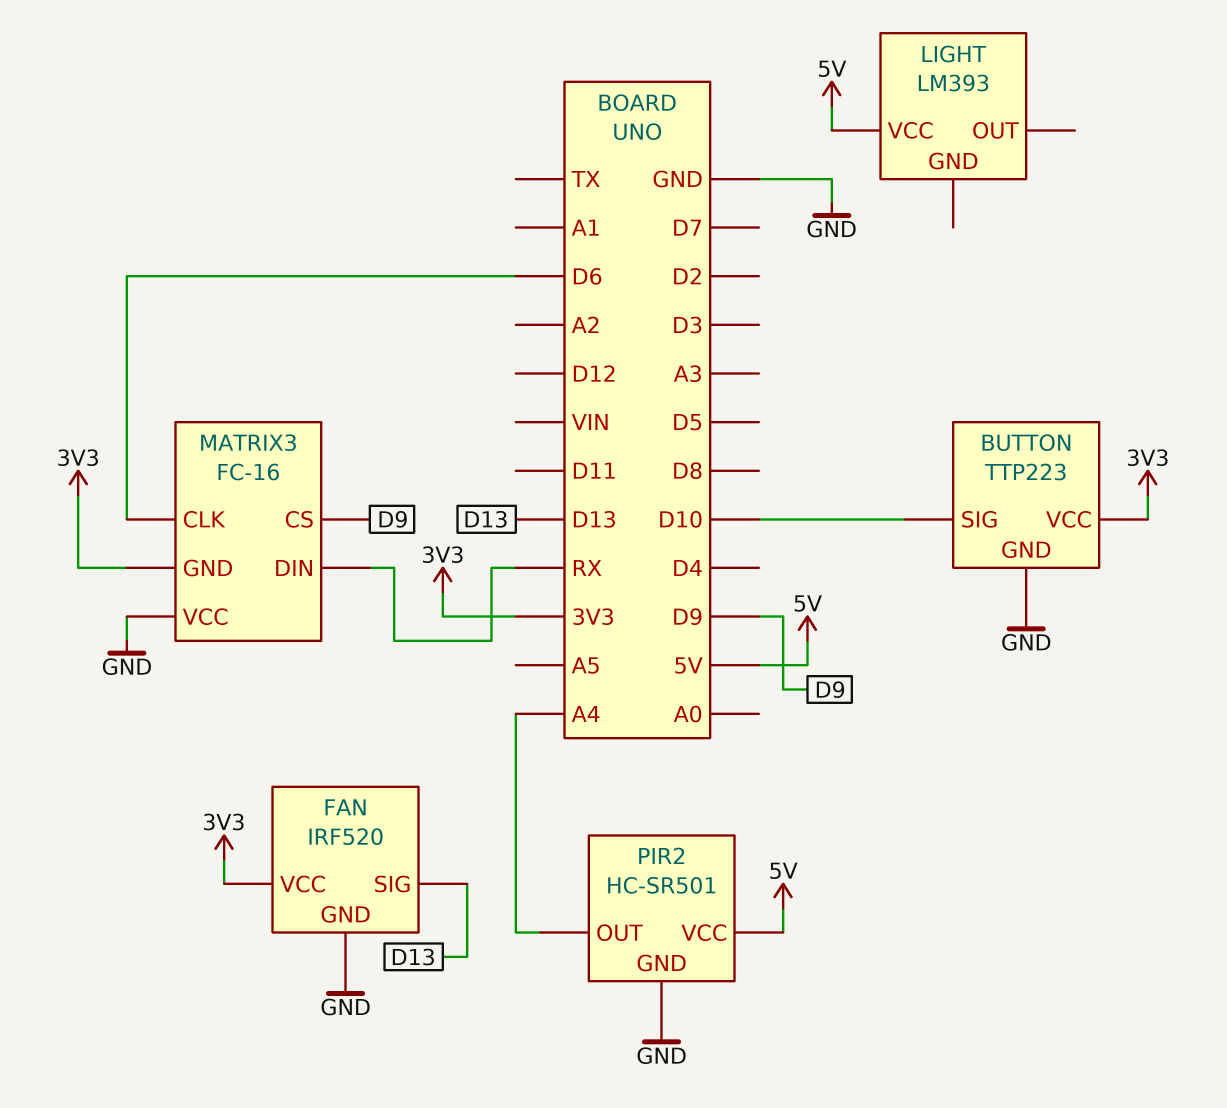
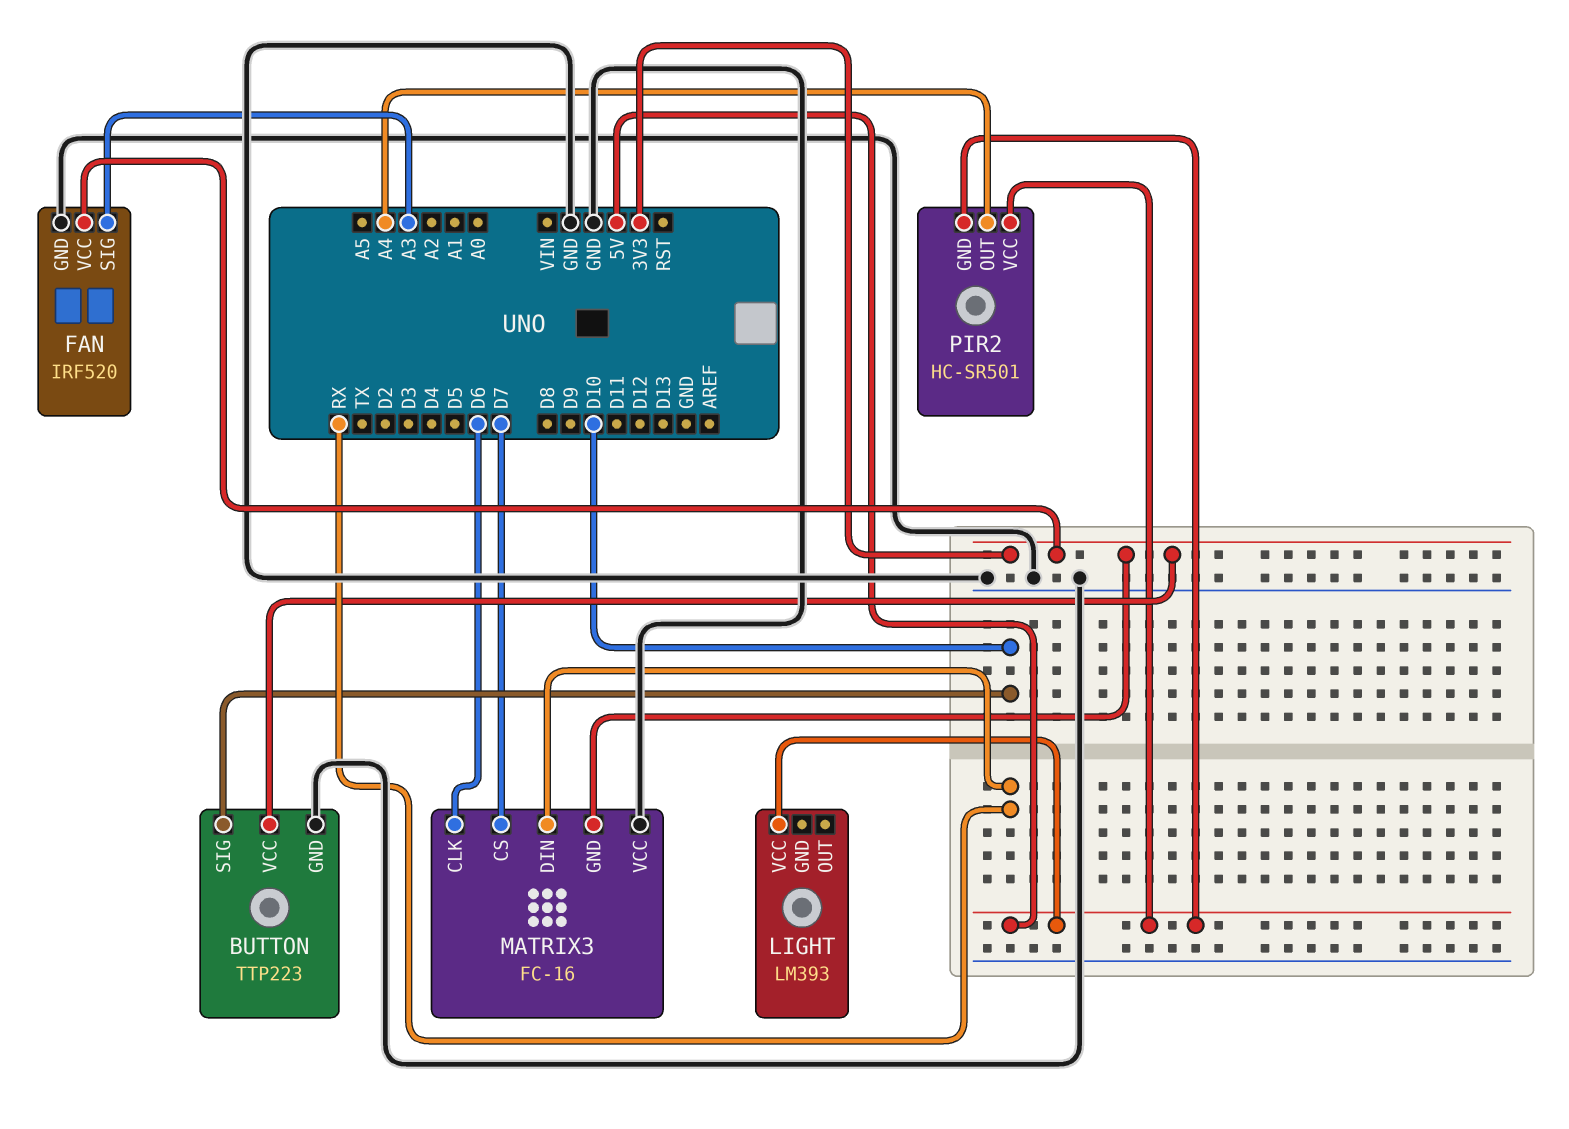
FAN pin SIG: D13 -> A3
MATRIX3 pin CS: D9 -> D7
PIR2 pin GND: GND -> 5V

